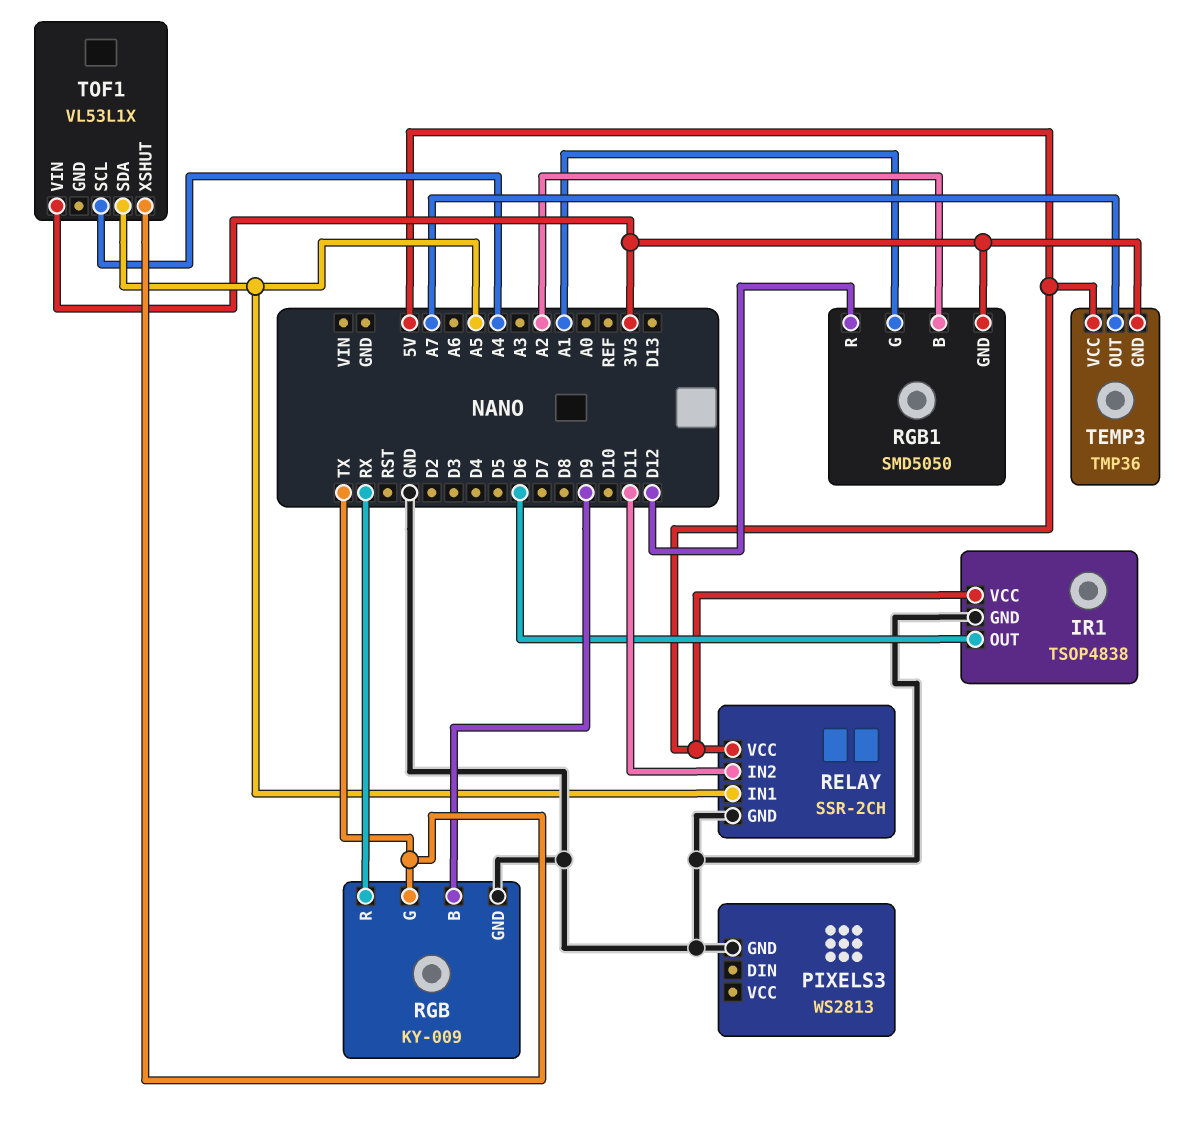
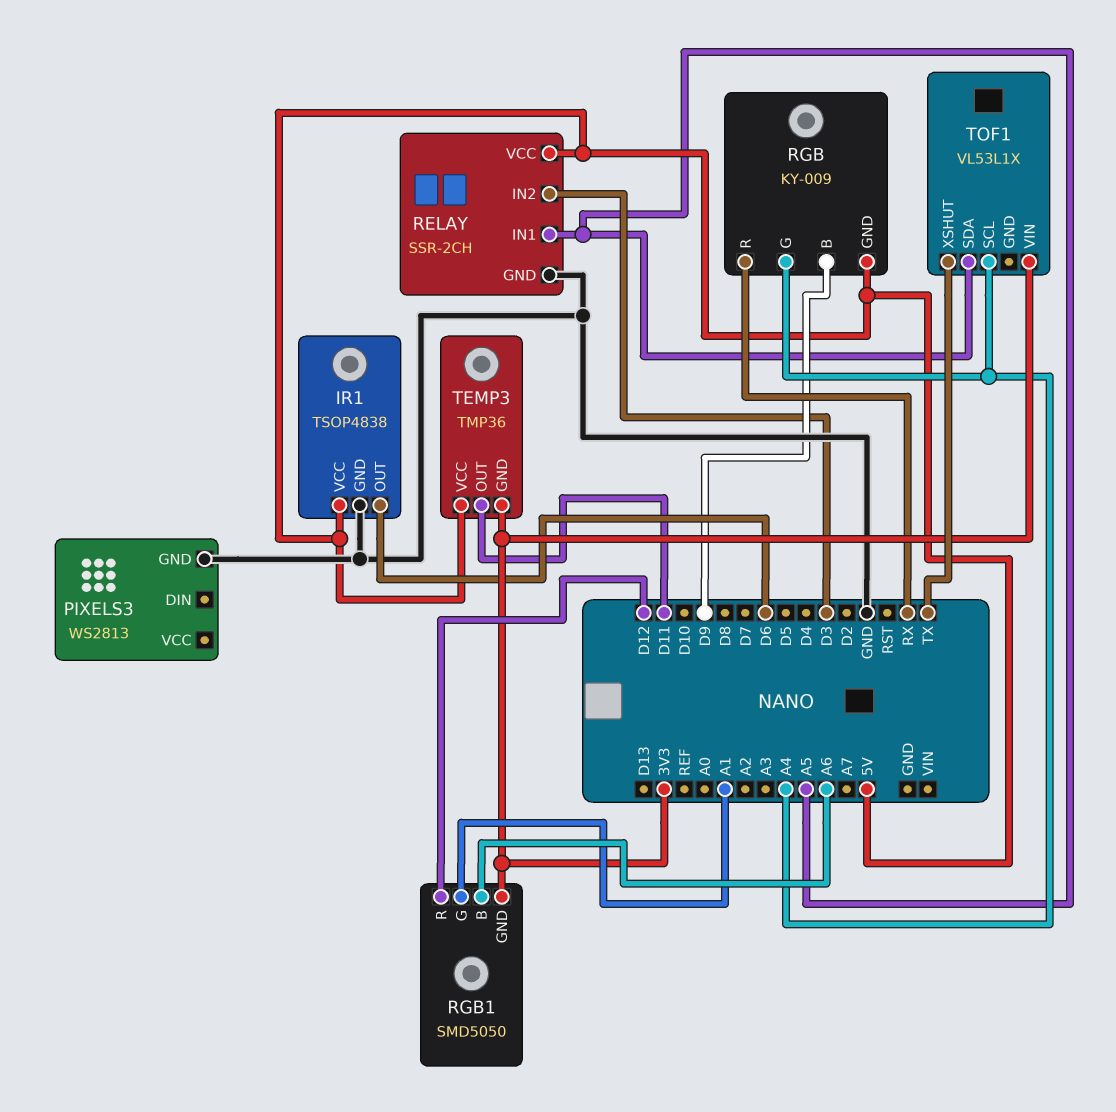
RELAY pin IN2: D11 -> D3
RGB pin G: TX -> A4
RGB pin GND: GND -> 5V
RGB1 pin B: A2 -> A6
TEMP3 pin OUT: A7 -> D11

